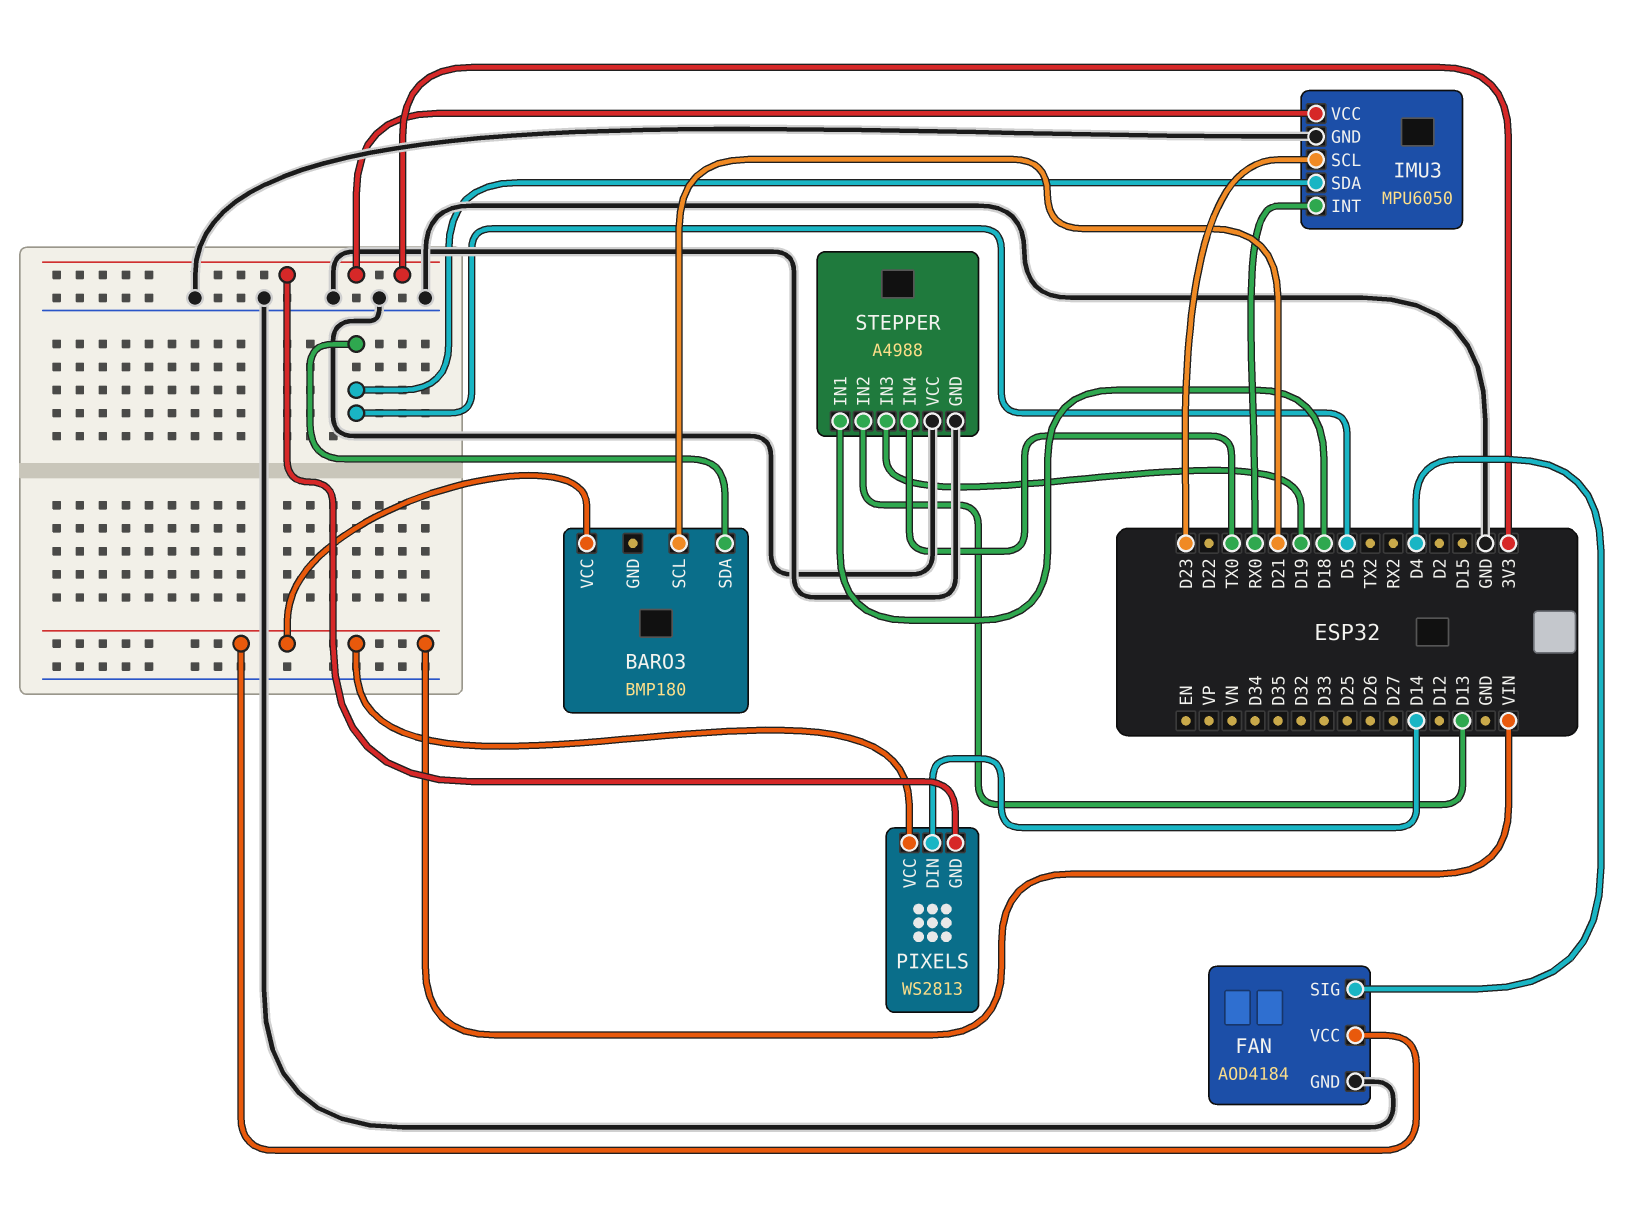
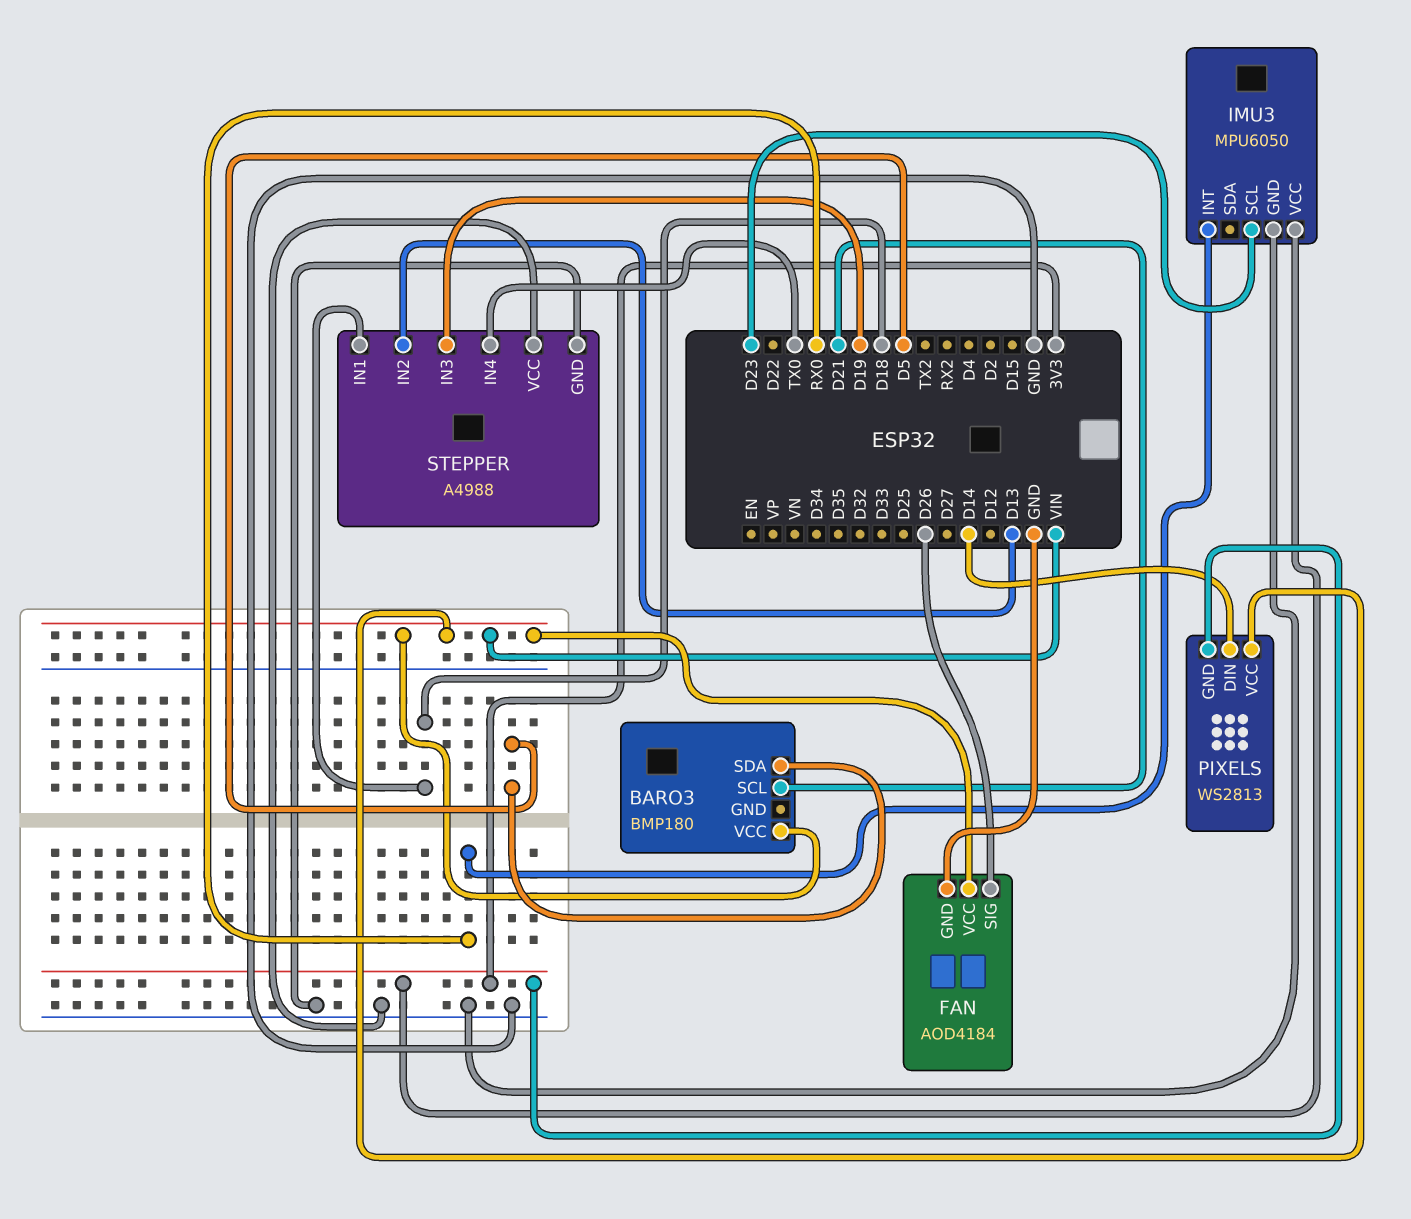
FAN pin SIG: D4 -> D26
IMU3 pin SDA: D5 -> none

